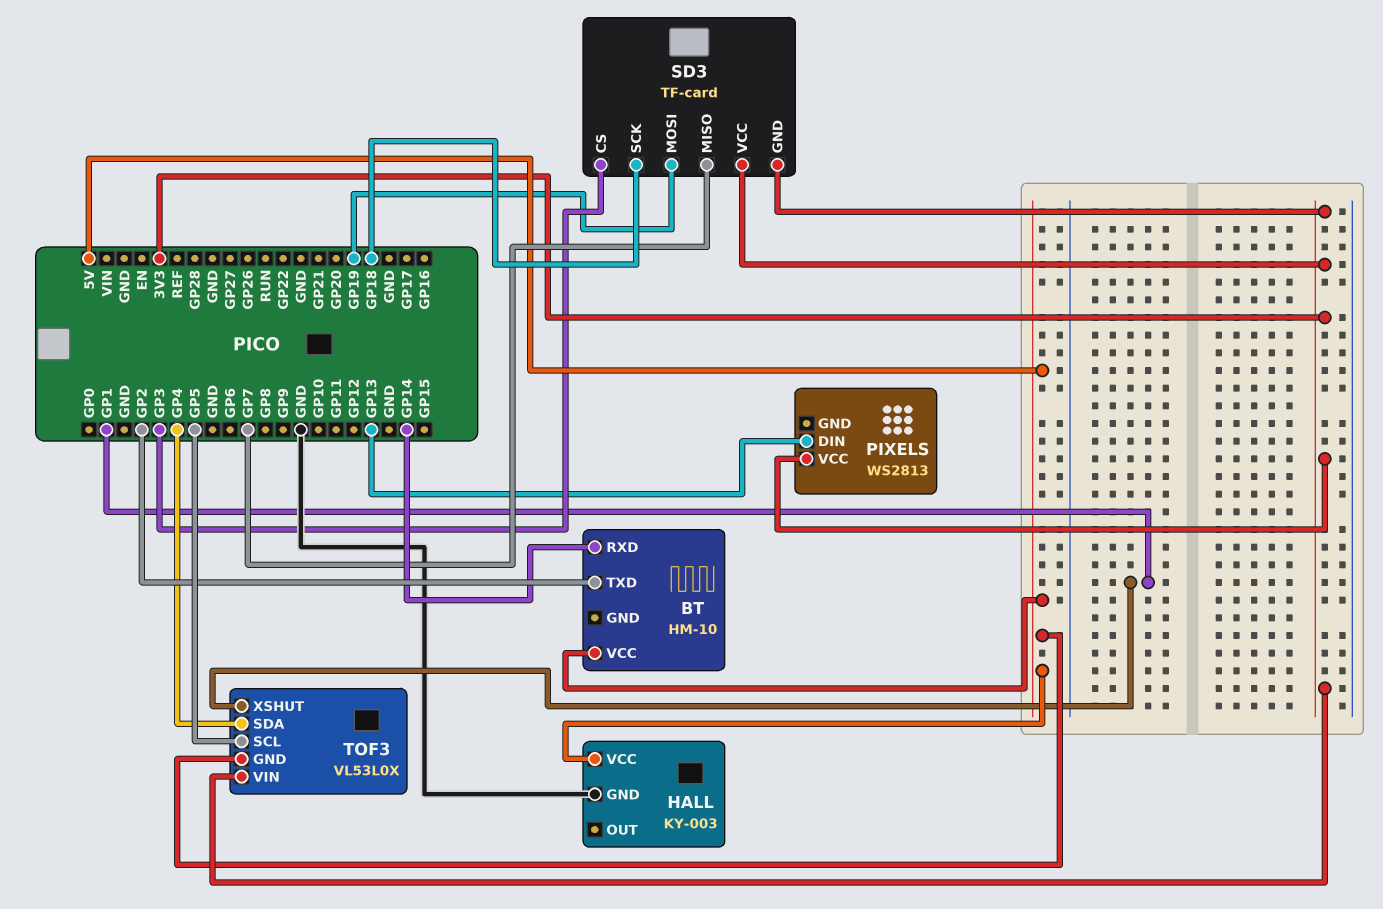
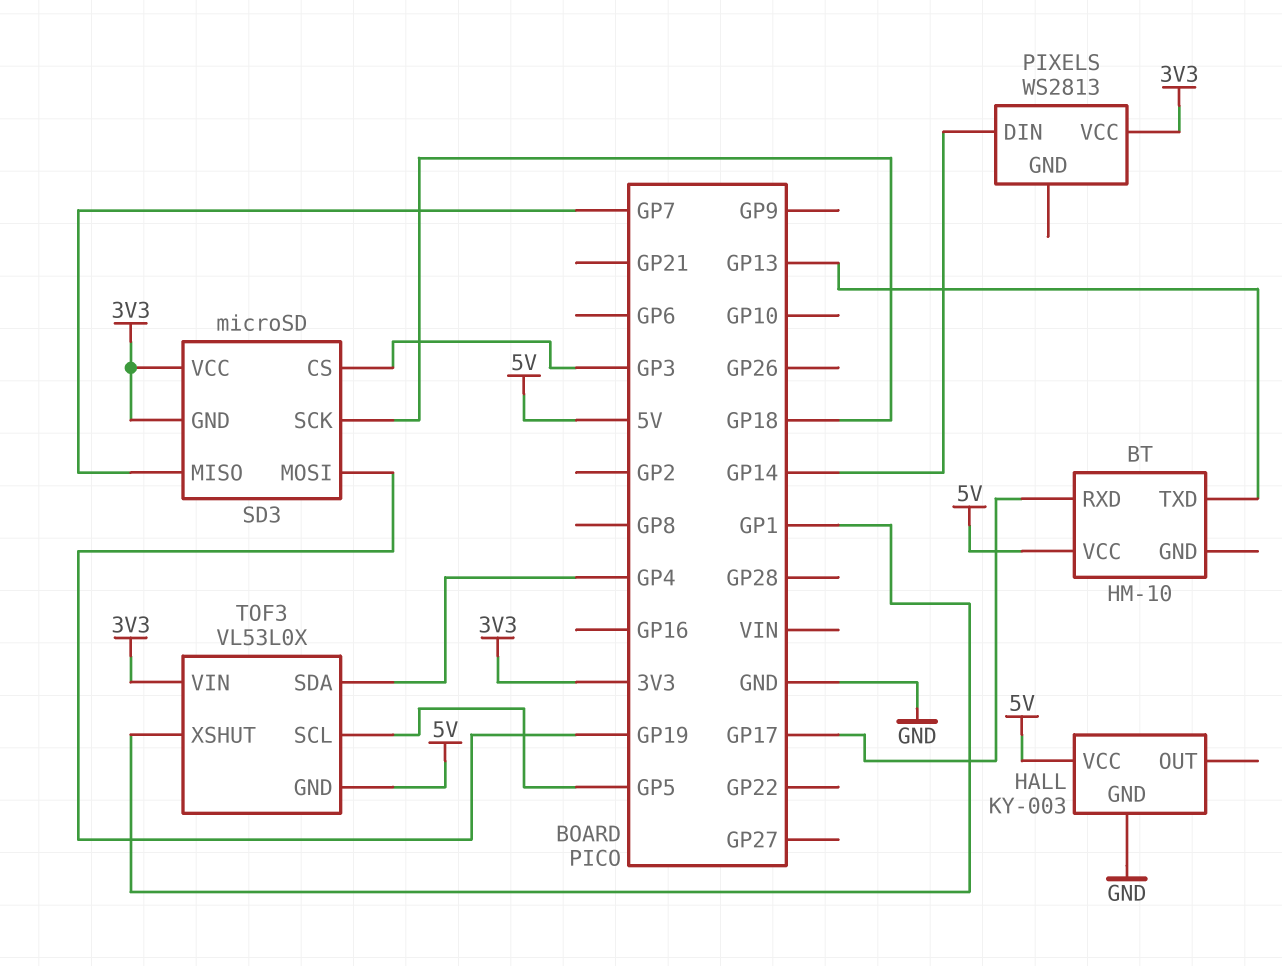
BT pin RXD: GP14 -> GP17
BT pin TXD: GP2 -> GP13
PIXELS pin DIN: GP13 -> GP14
SD3: TF-card -> microSD

